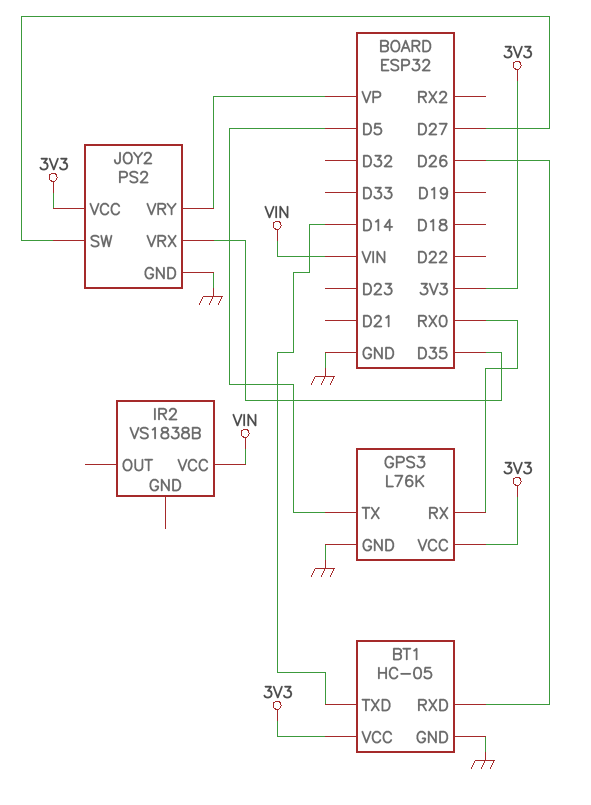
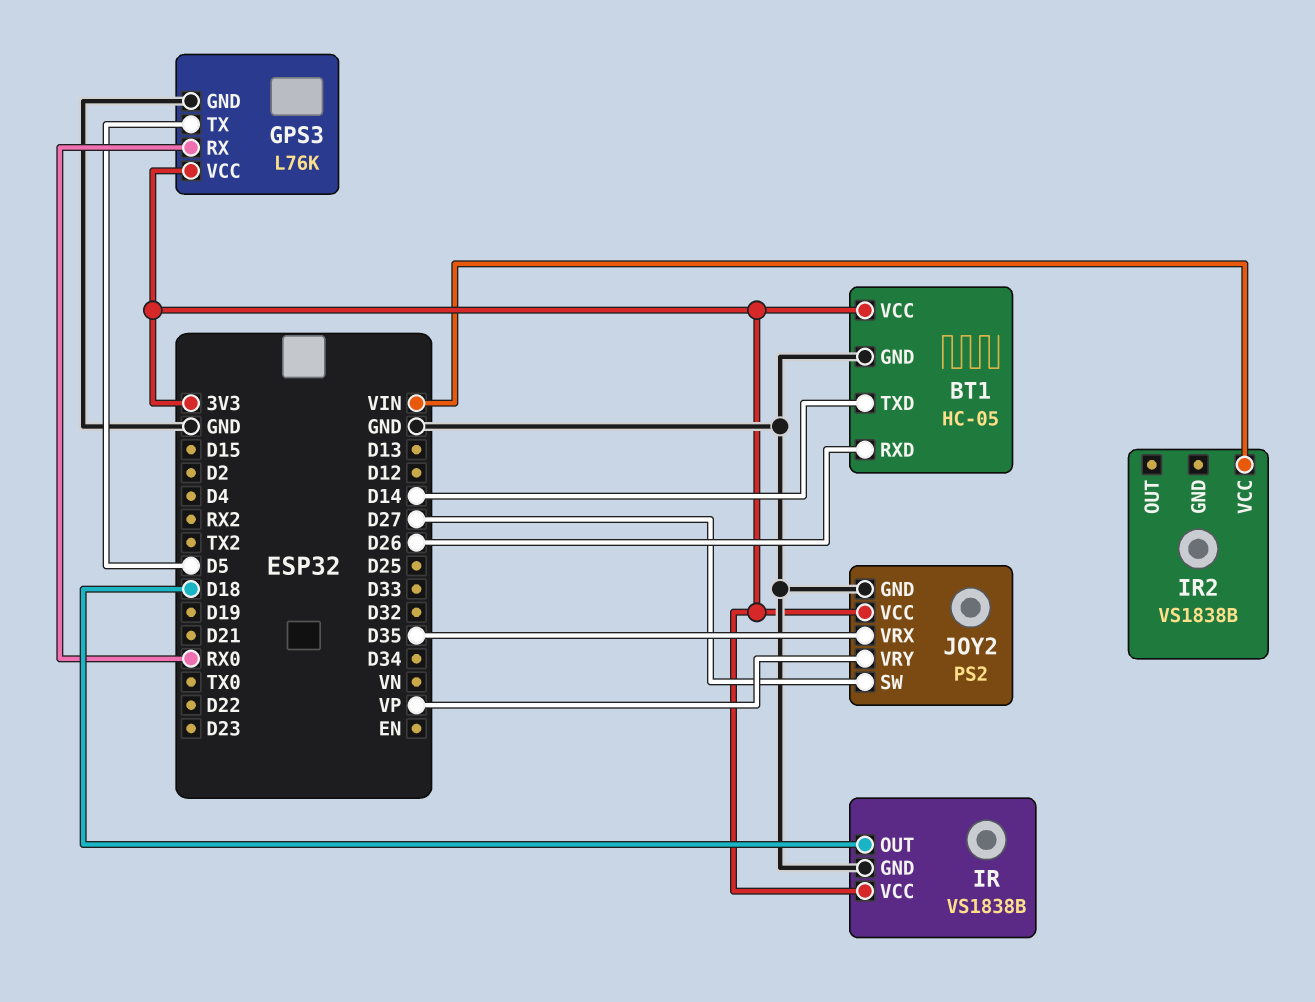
IR: none -> VS1838B
IR pin GND: none -> GND
IR pin OUT: none -> D18
IR pin VCC: none -> 3V3

